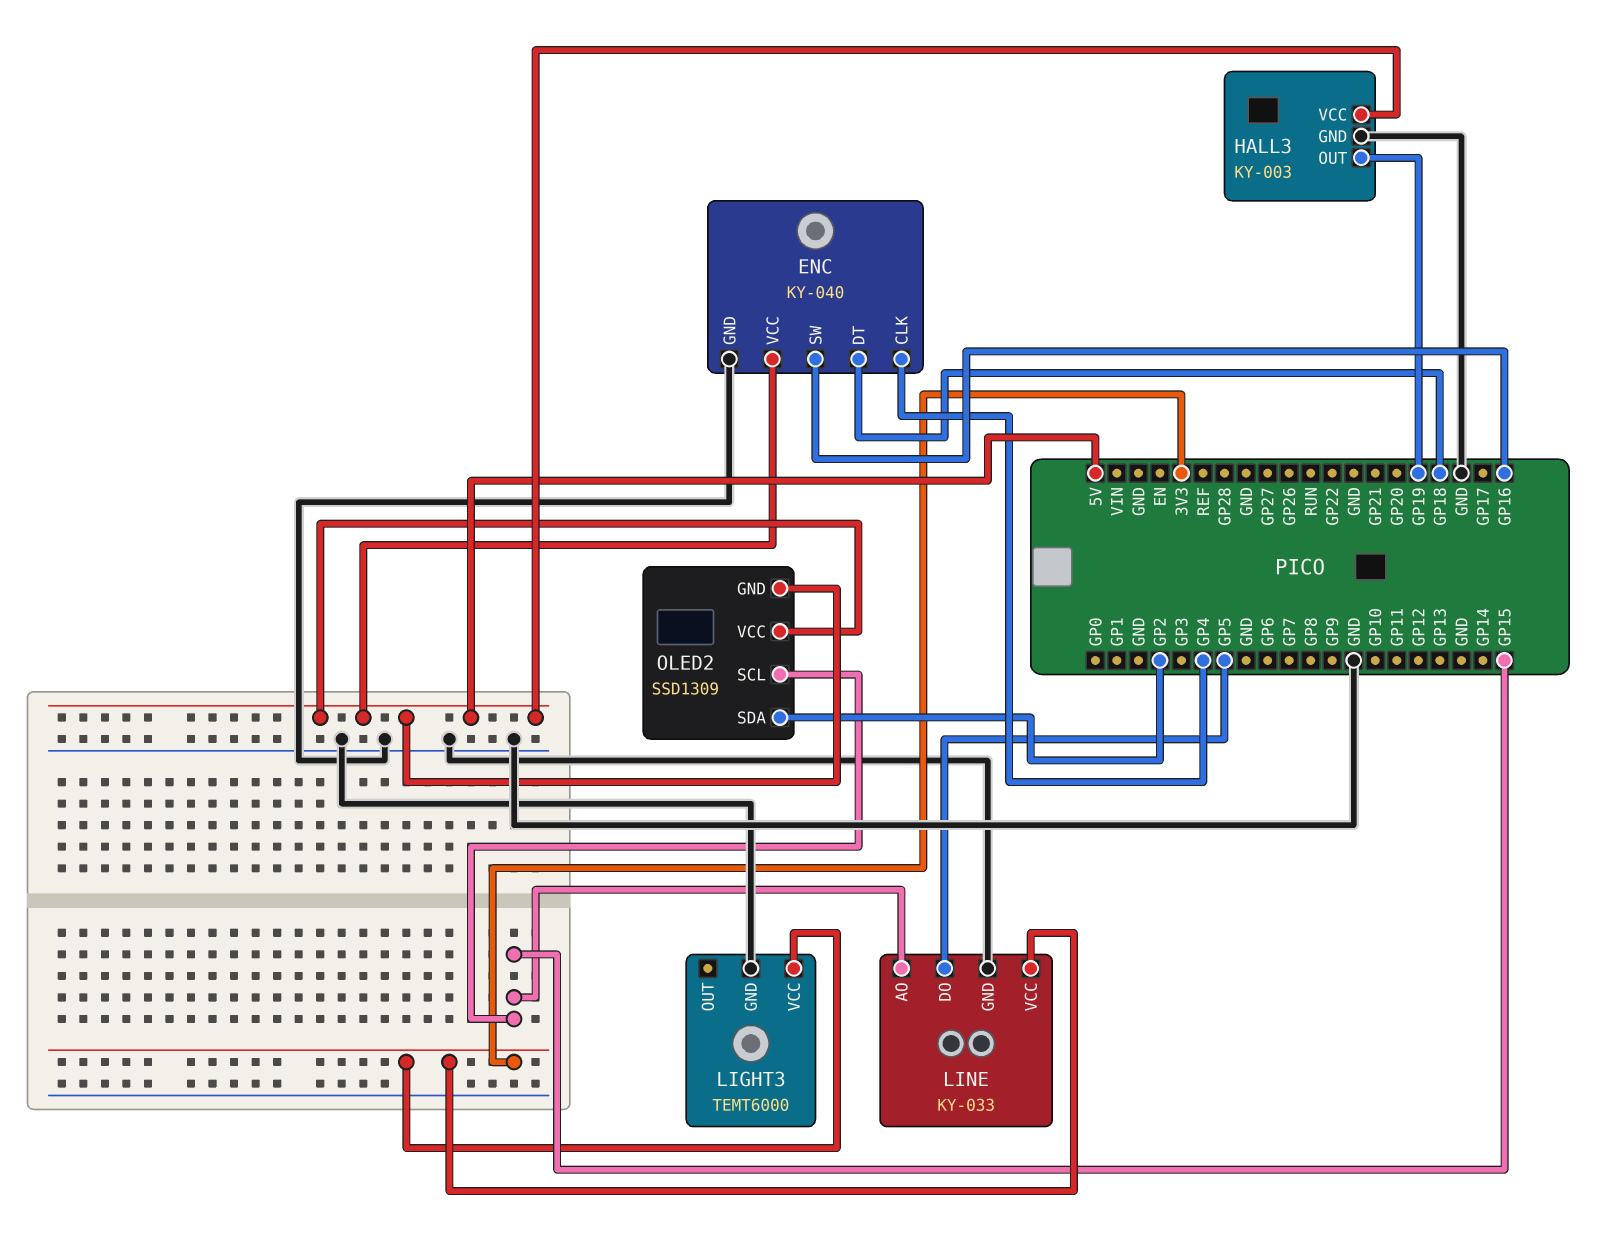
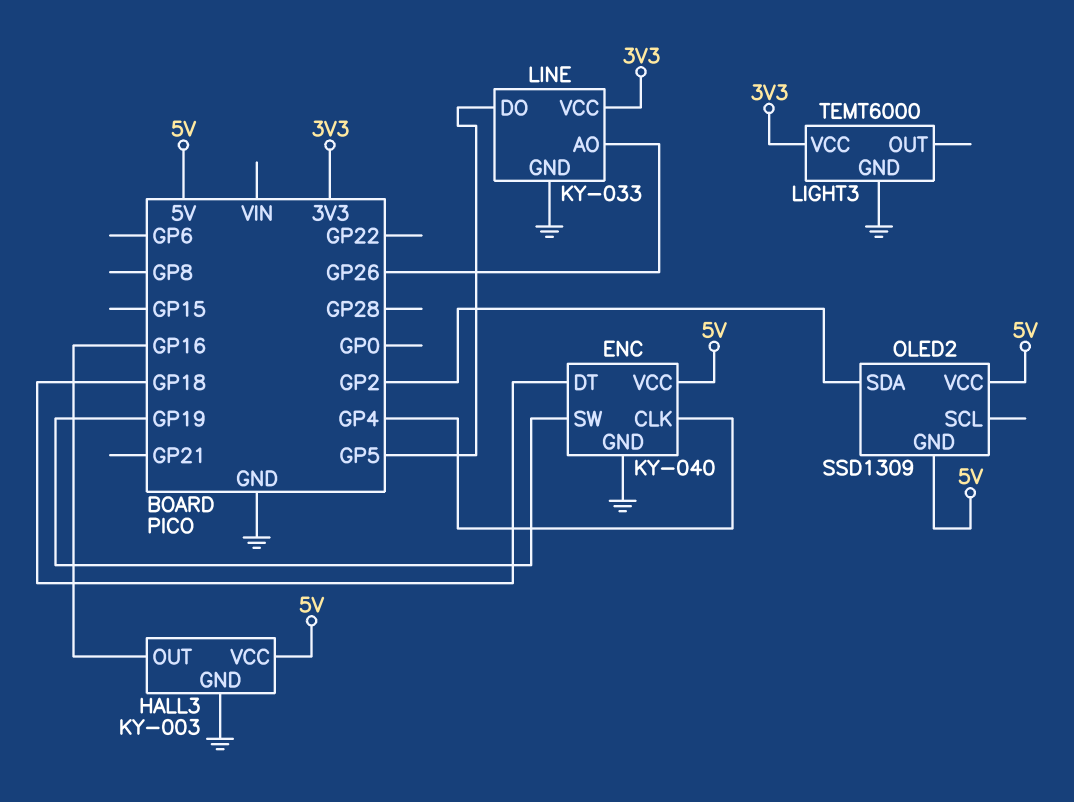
ENC pin SW: GP16 -> GP19
HALL3 pin OUT: GP19 -> GP16
LINE pin AO: GP15 -> GP26
OLED2 pin SCL: GP15 -> none

